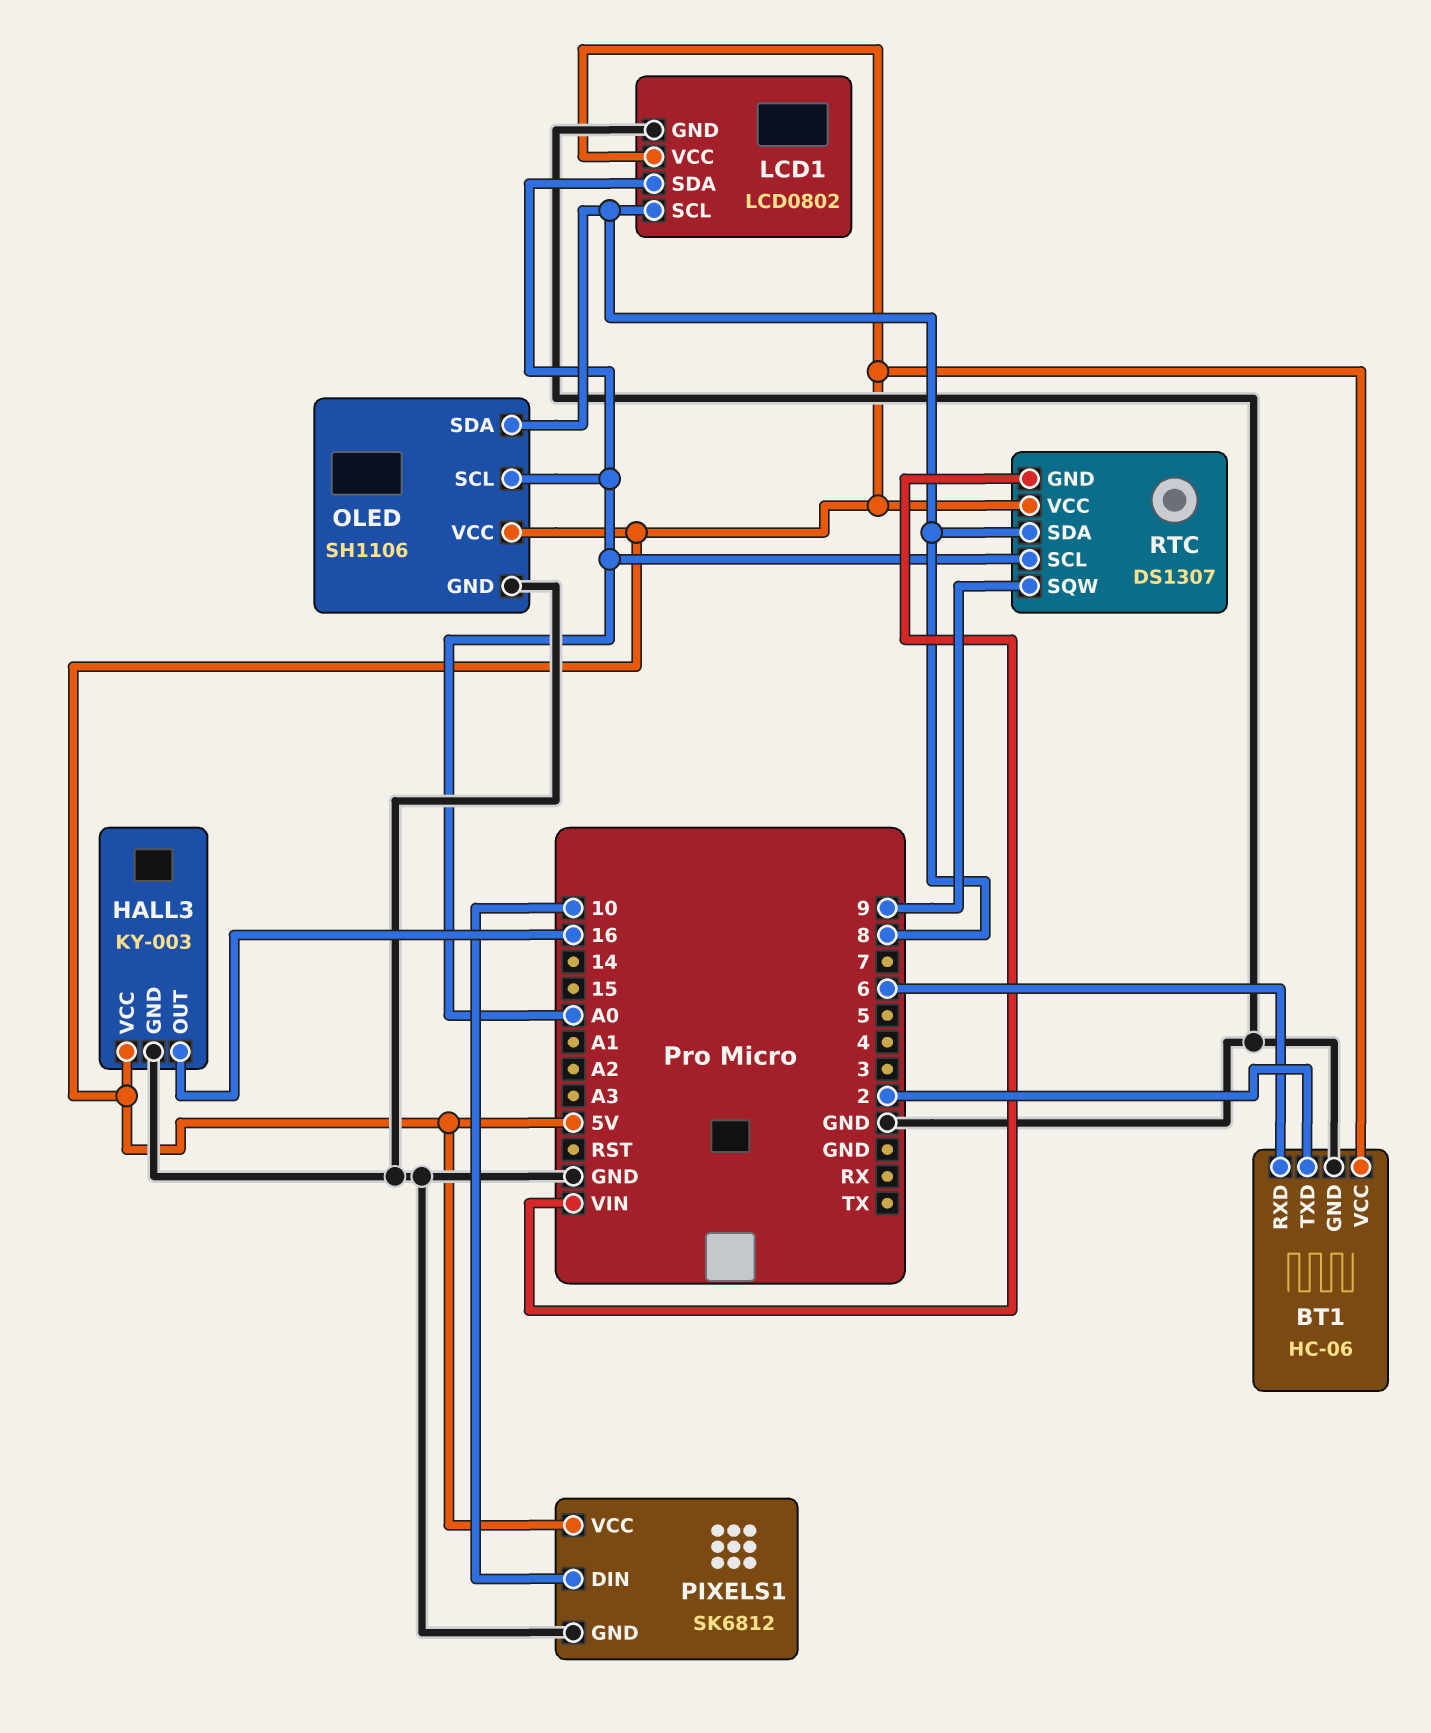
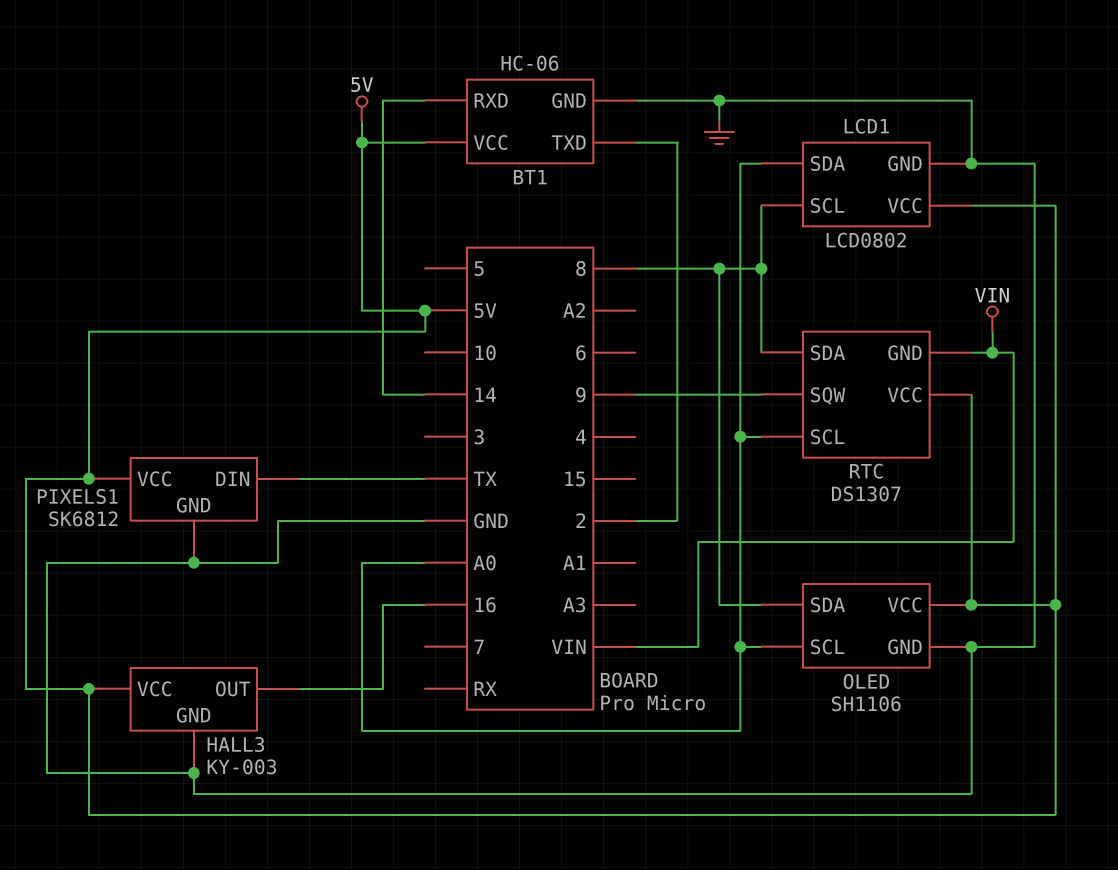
BT1 pin RXD: 6 -> 14
PIXELS1 pin DIN: 10 -> TX

